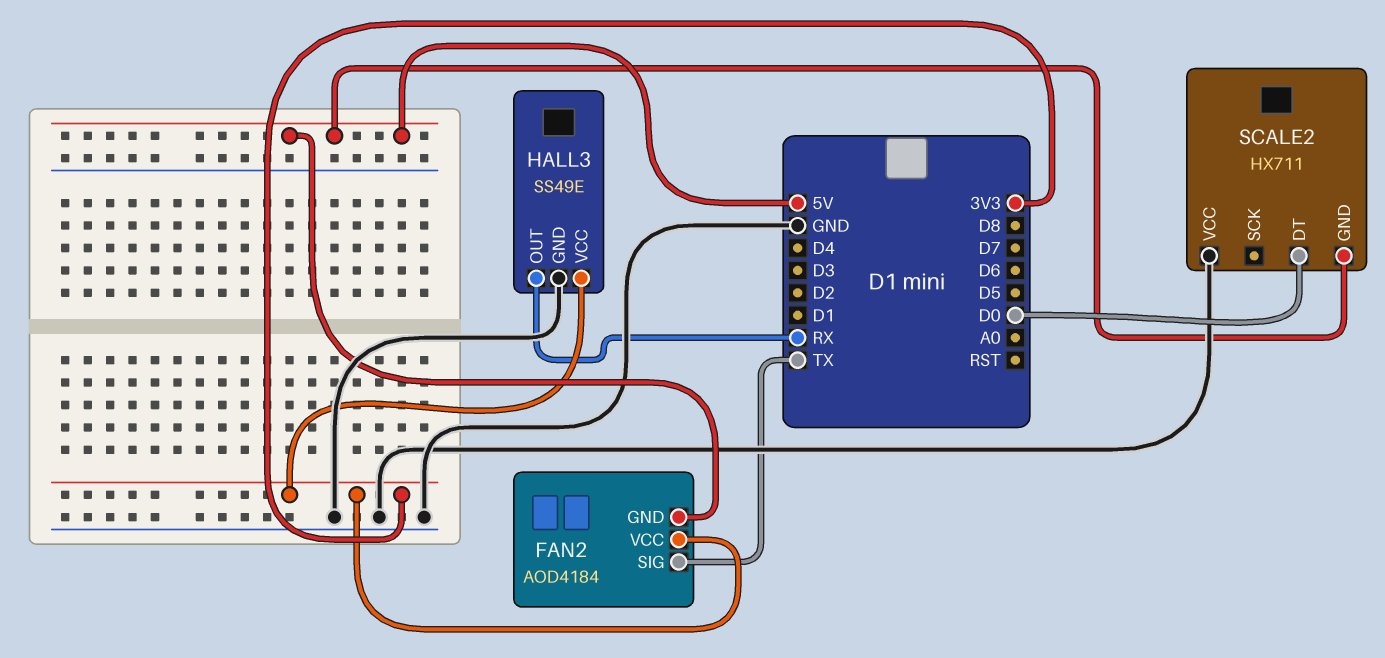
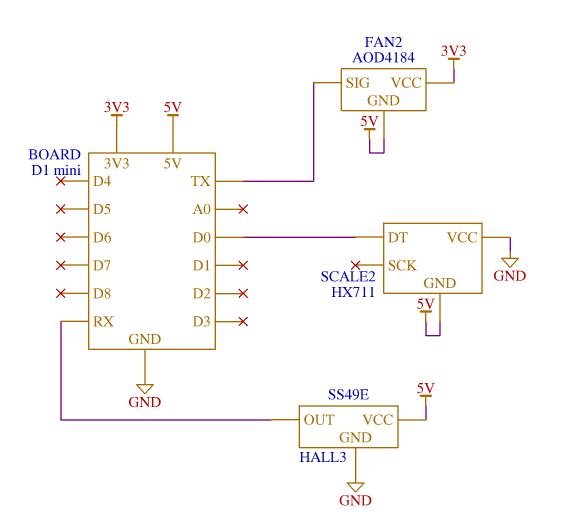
HALL3 pin VCC: 3V3 -> 5V

